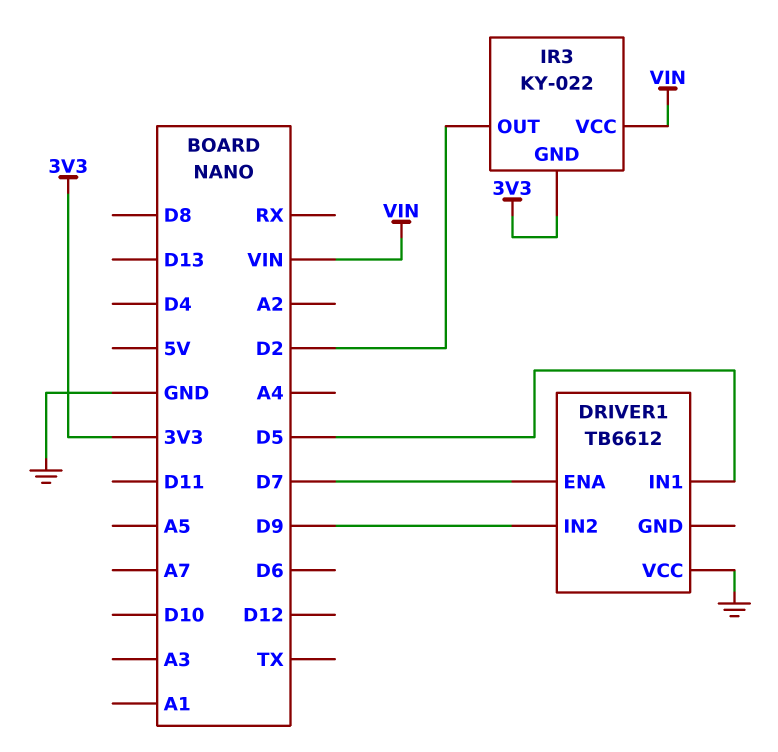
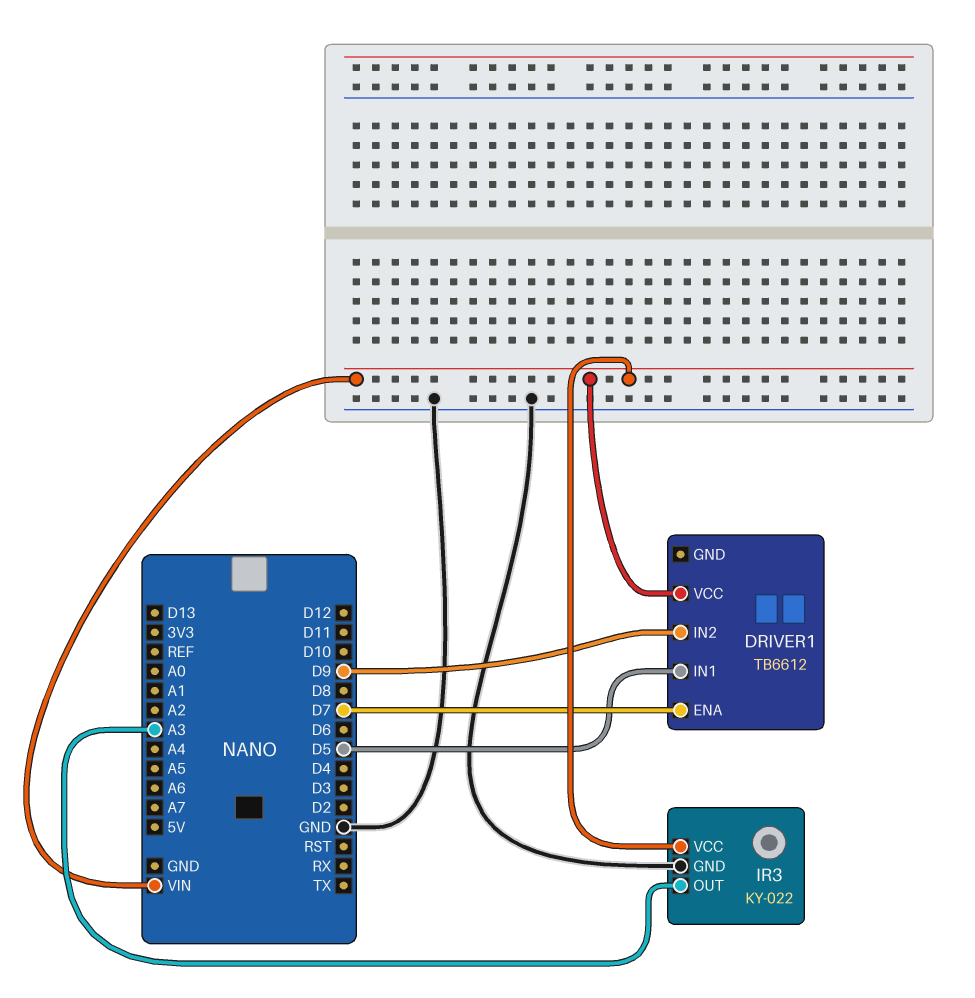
DRIVER1 pin VCC: GND -> VIN
IR3 pin GND: 3V3 -> GND
IR3 pin OUT: D2 -> A3

